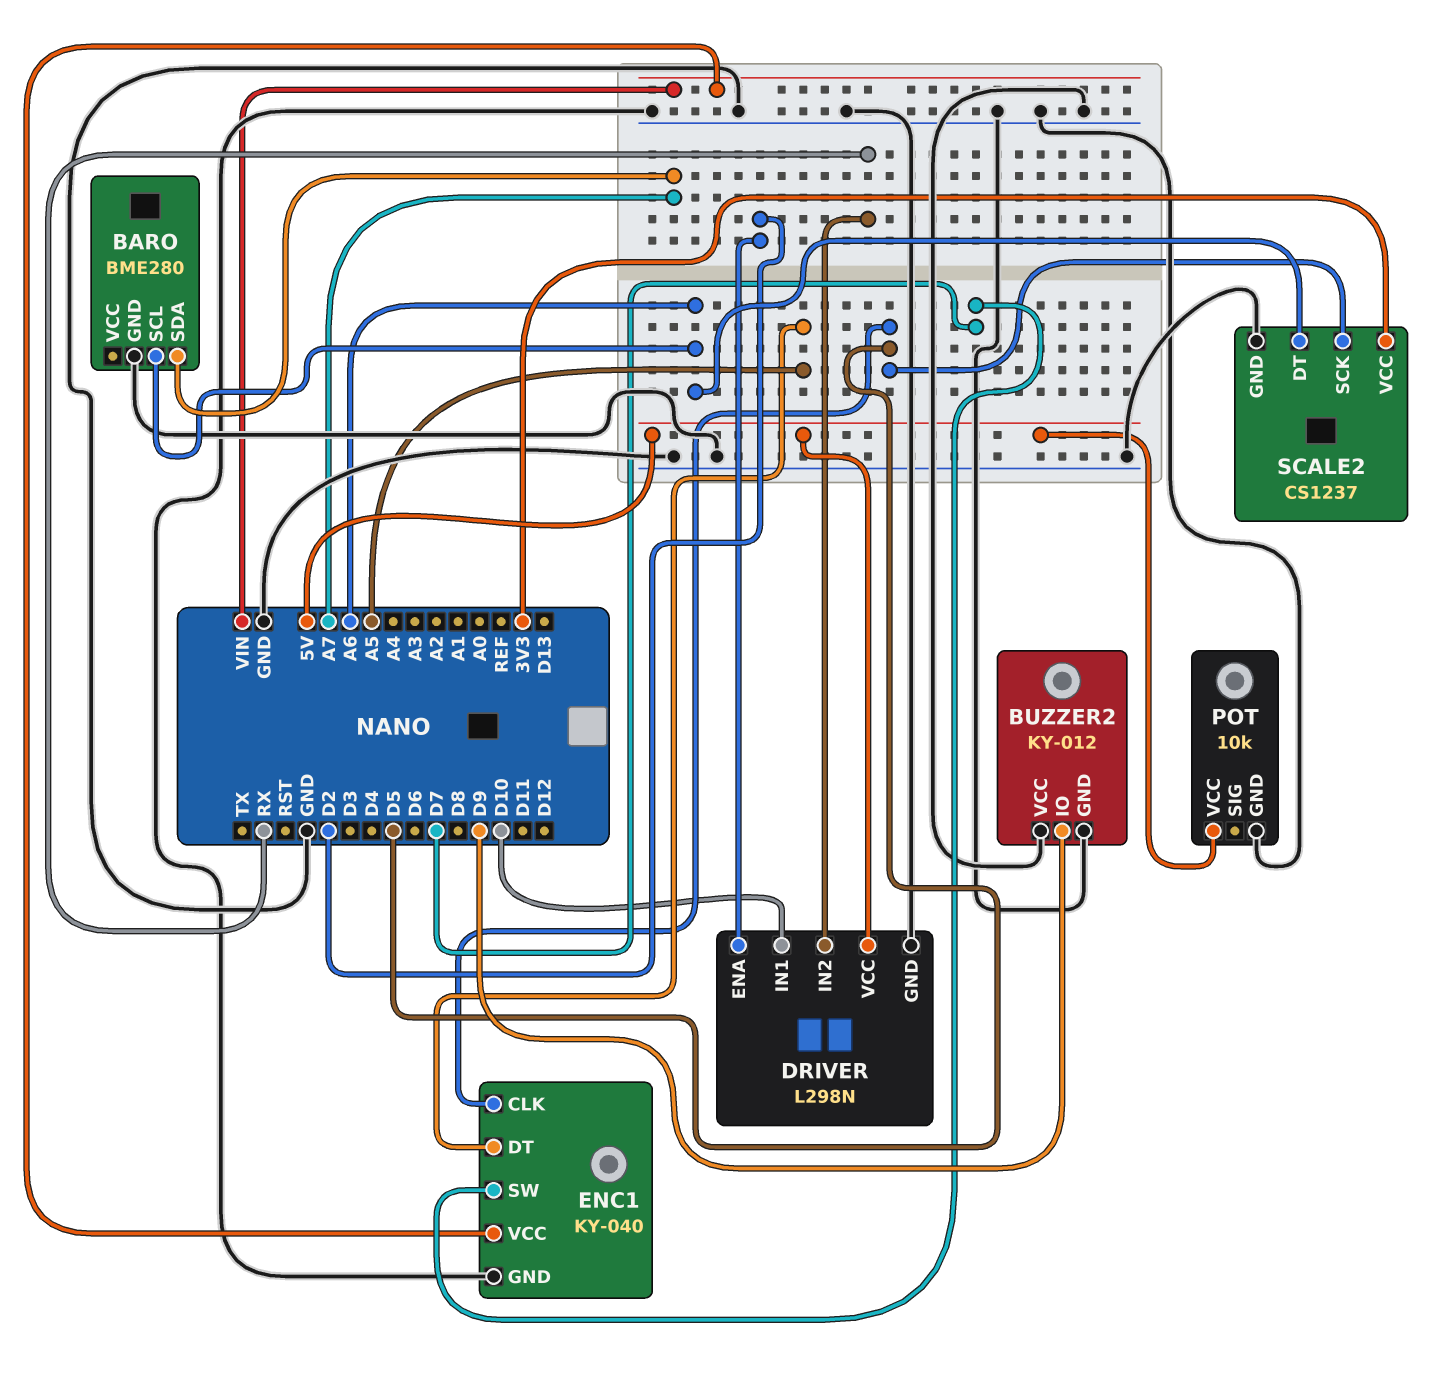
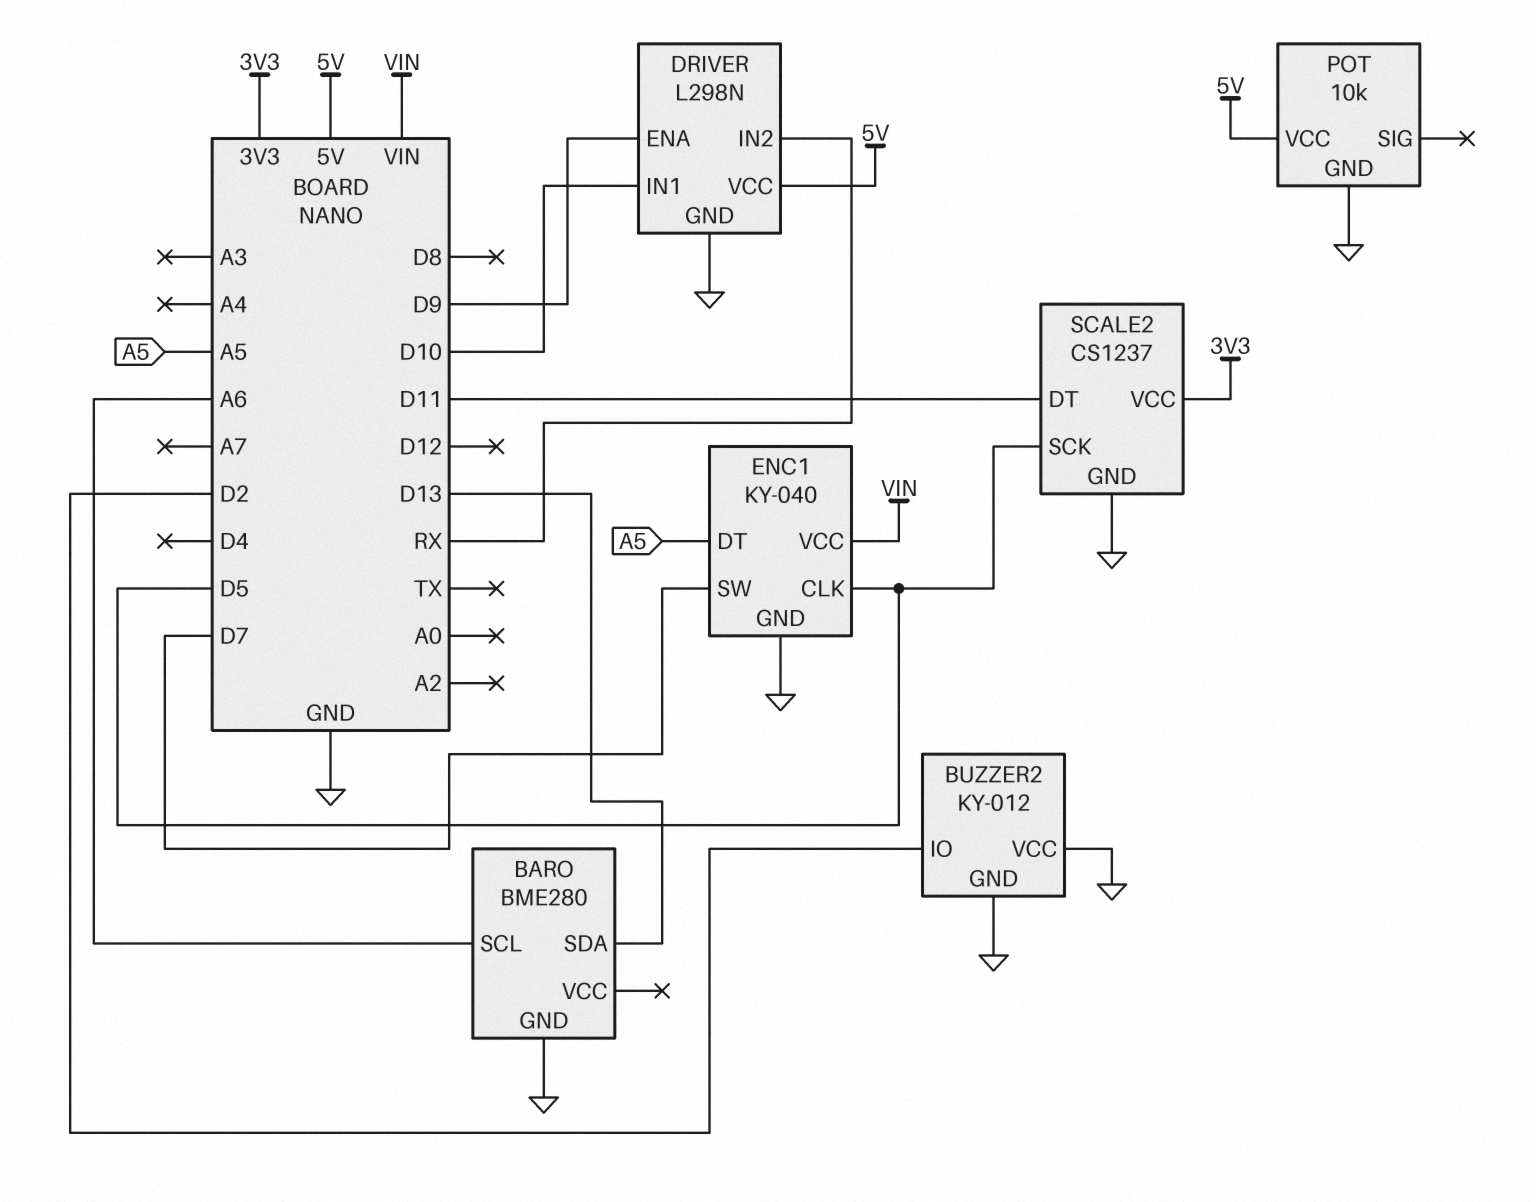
BARO pin SDA: A7 -> D13
BUZZER2 pin IO: D9 -> D2
DRIVER pin ENA: D2 -> D9
SCALE2 pin DT: A6 -> D11

